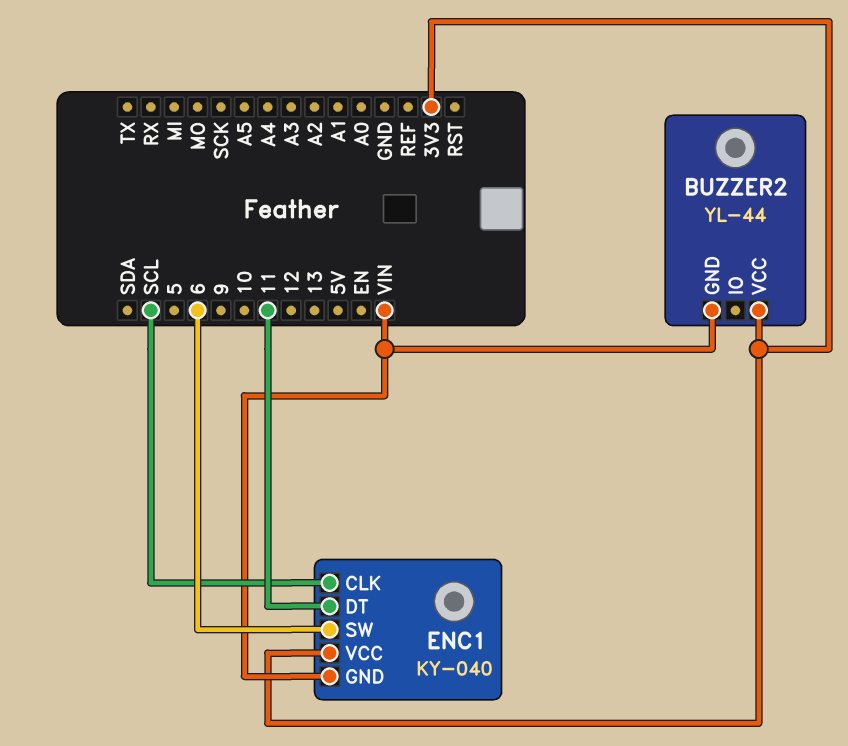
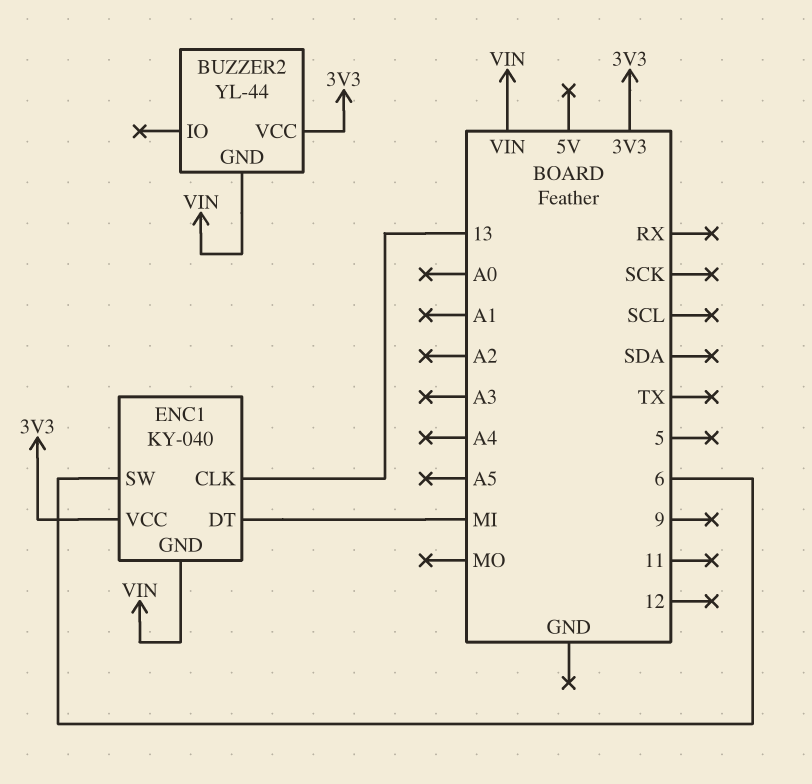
ENC1 pin CLK: SCL -> 13
ENC1 pin DT: 11 -> MI

